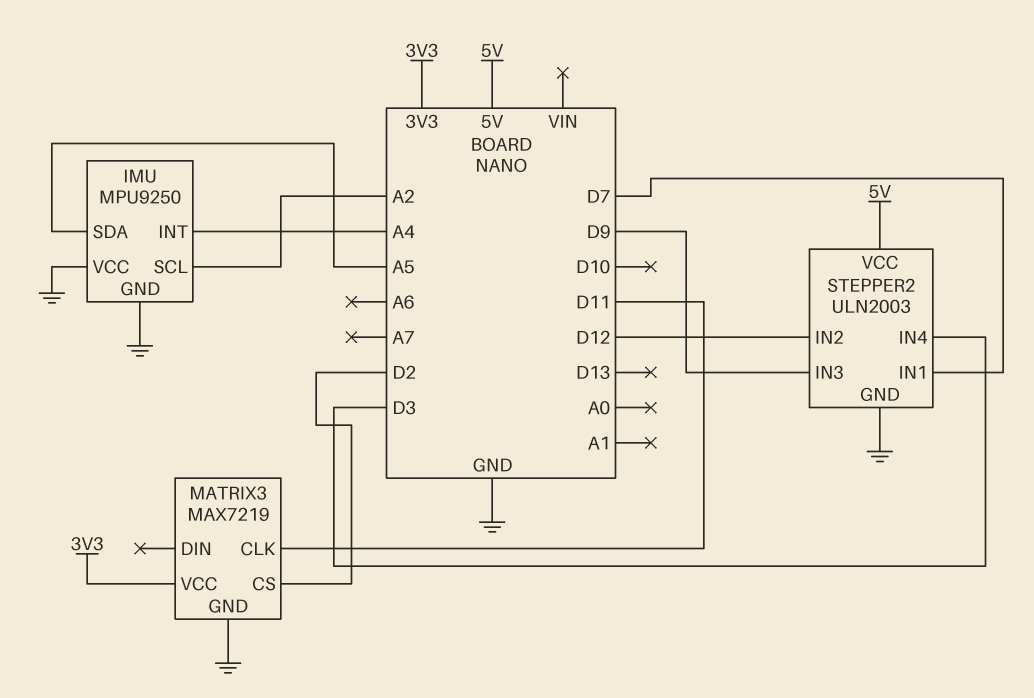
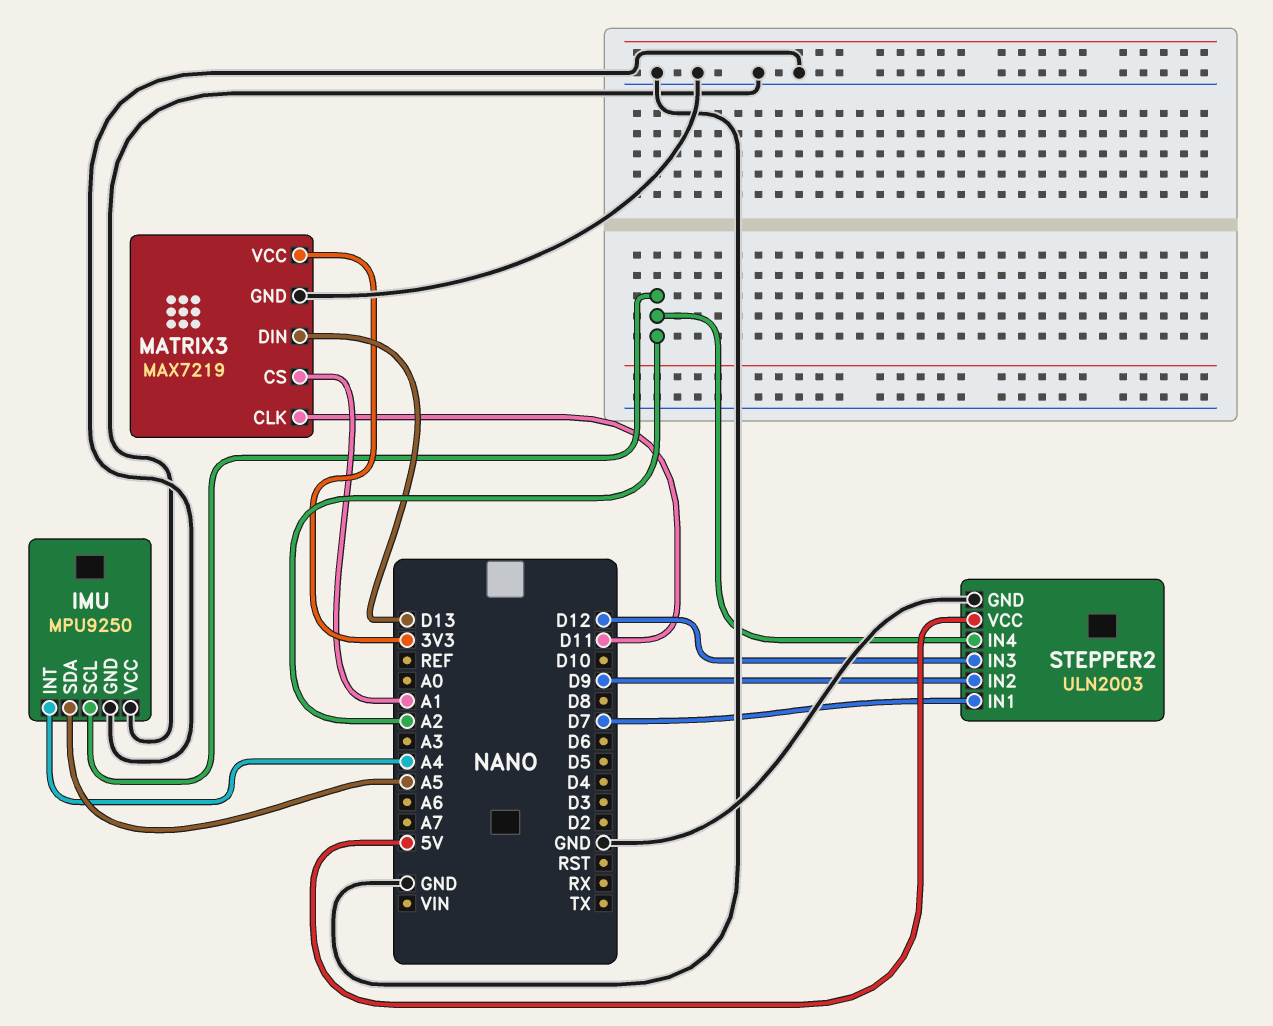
MATRIX3 pin CS: D2 -> A1
MATRIX3 pin DIN: none -> D13
STEPPER2 pin IN2: D12 -> D9
STEPPER2 pin IN3: D9 -> D12
STEPPER2 pin IN4: D3 -> A2

